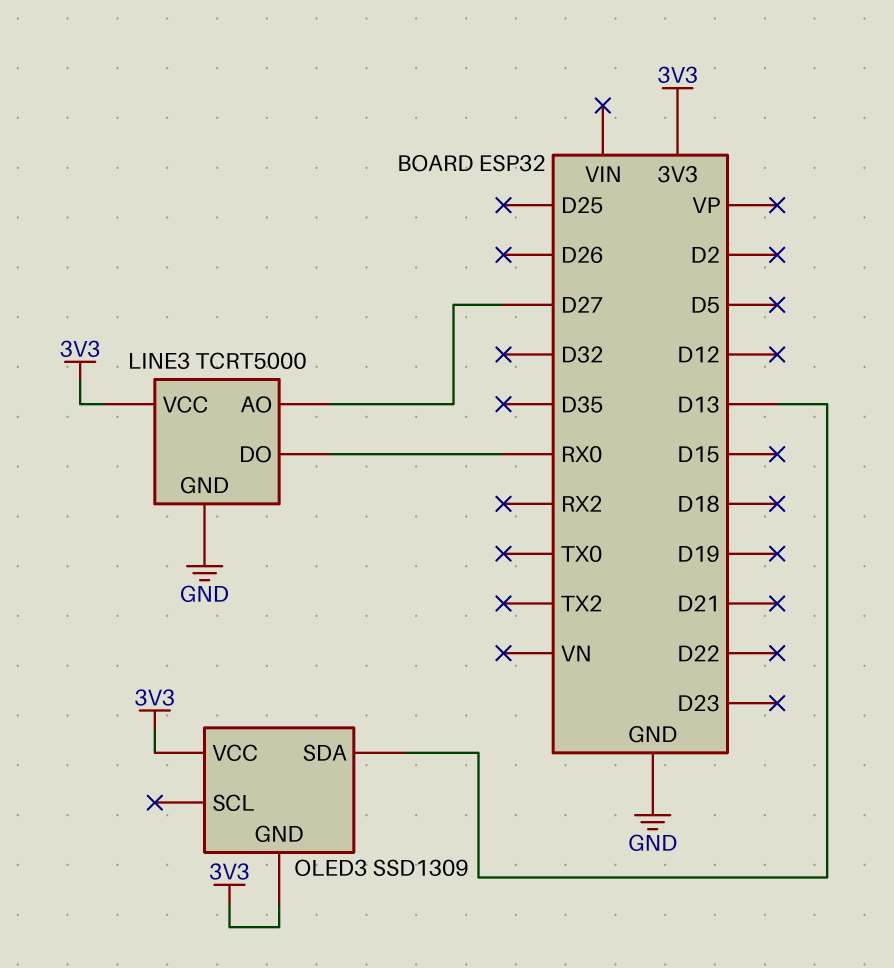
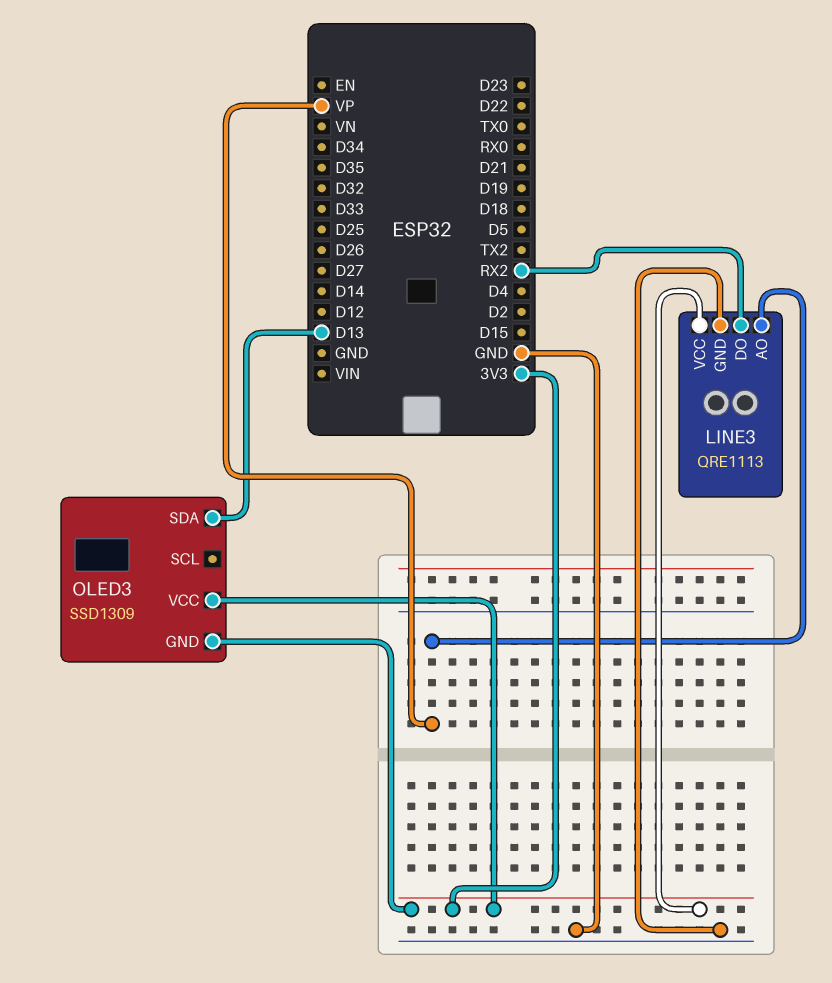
LINE3: TCRT5000 -> QRE1113
LINE3 pin AO: D27 -> VP
LINE3 pin DO: RX0 -> RX2

